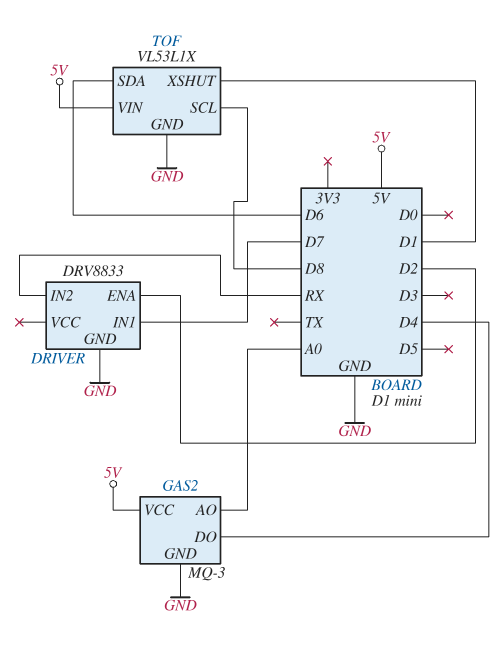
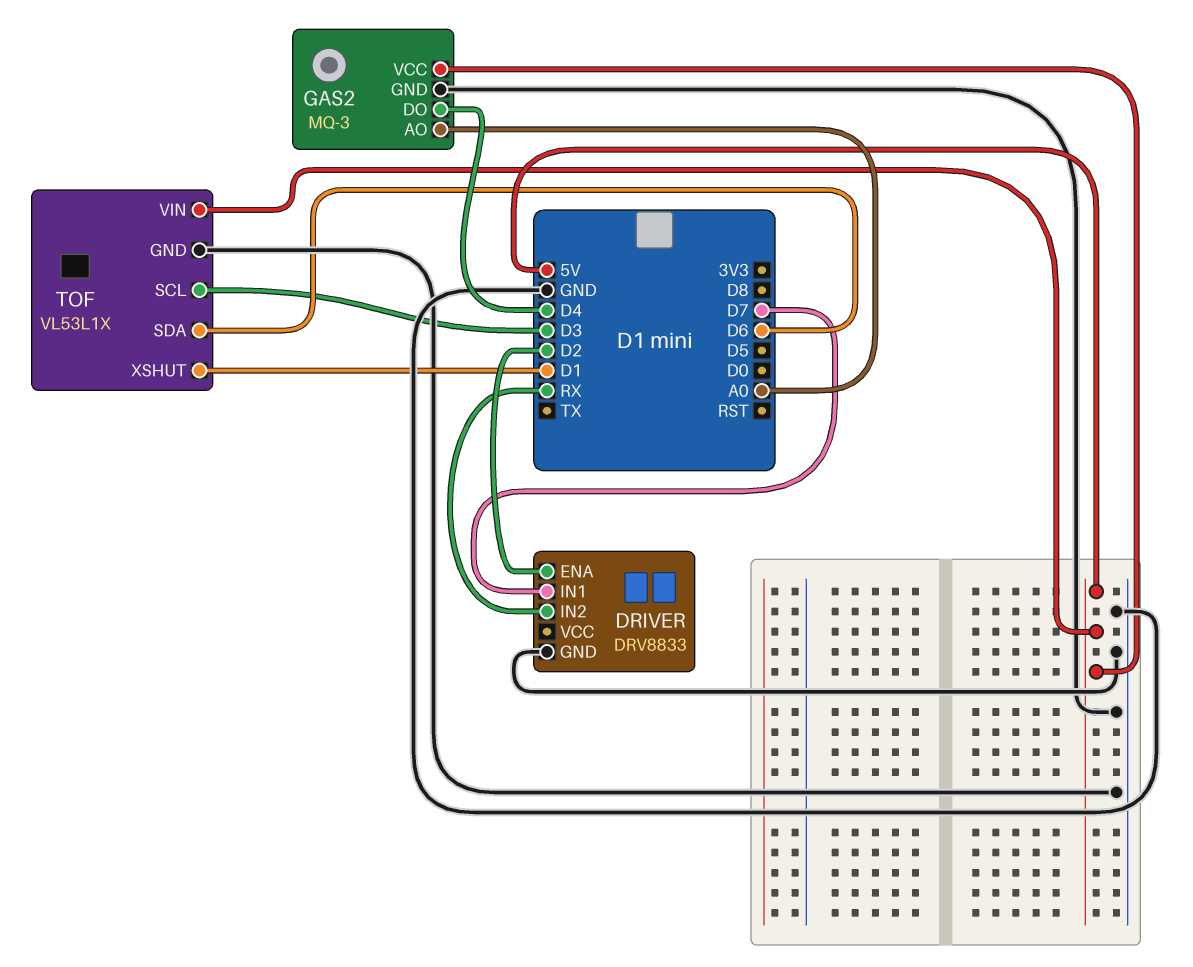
TOF pin SCL: D8 -> D3

